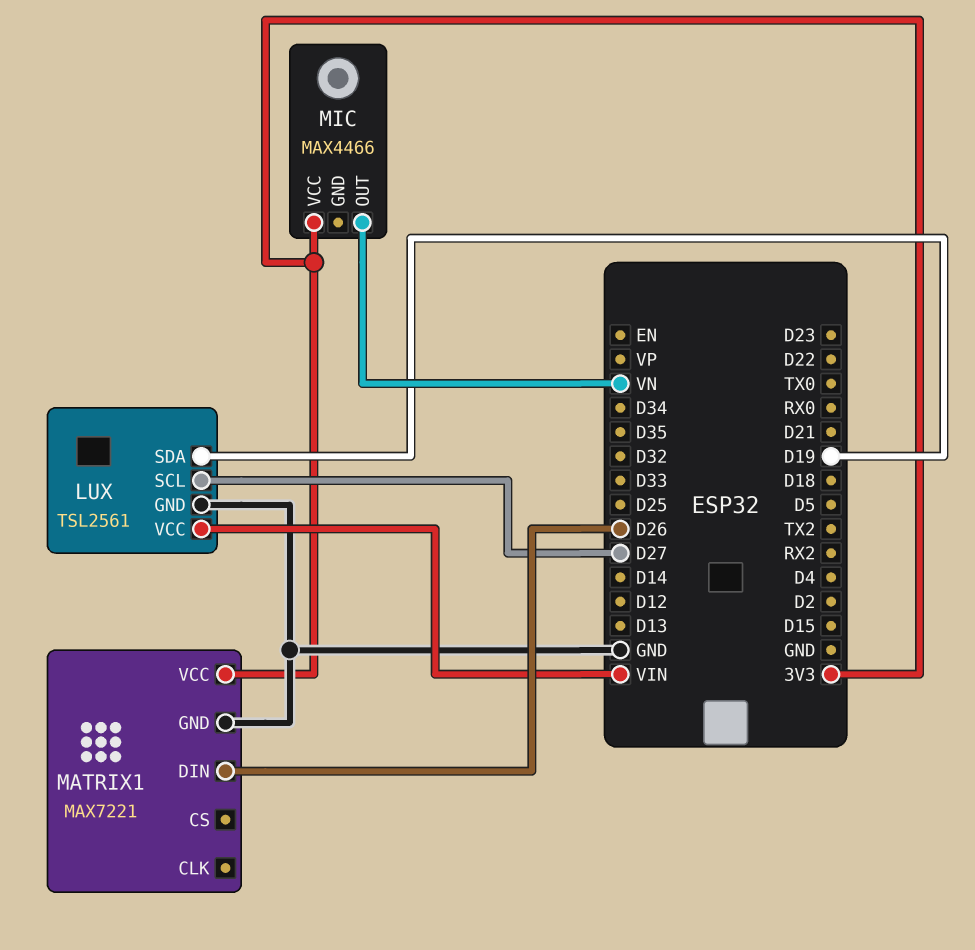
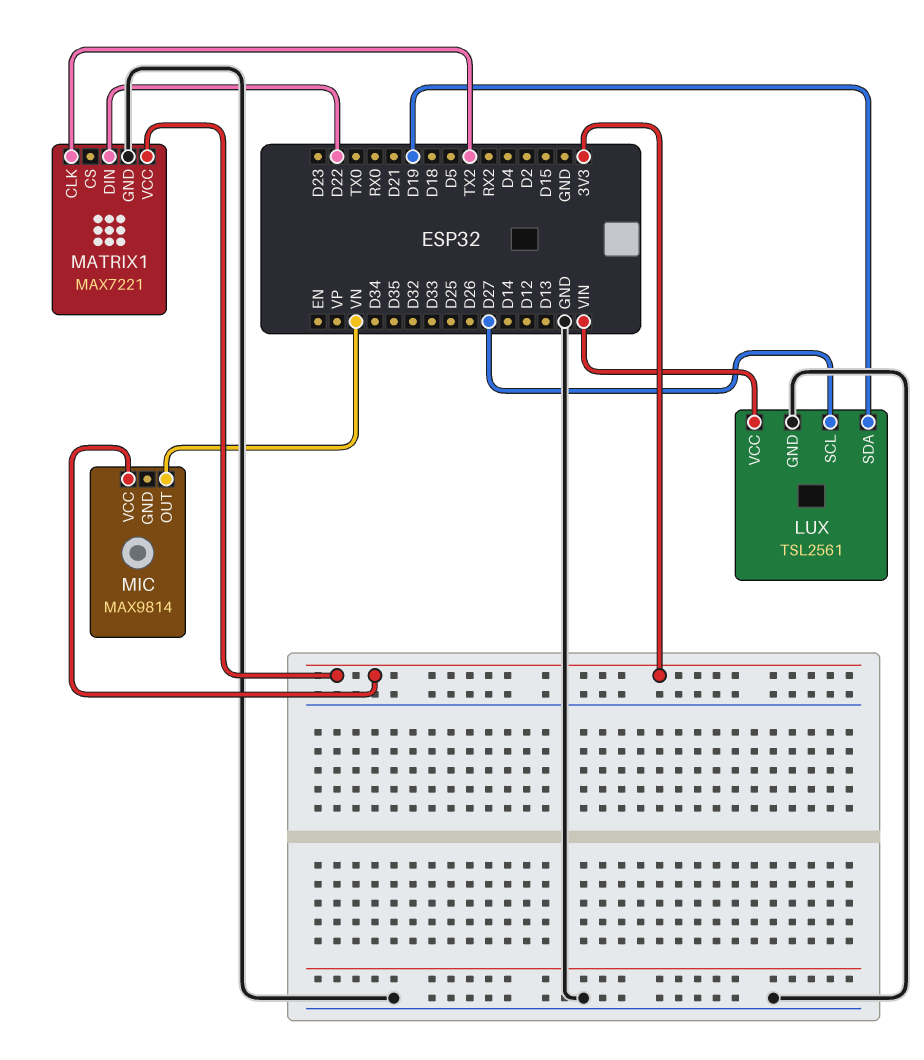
MATRIX1 pin CLK: none -> TX2
MATRIX1 pin DIN: D26 -> D22
MIC: MAX4466 -> MAX9814

